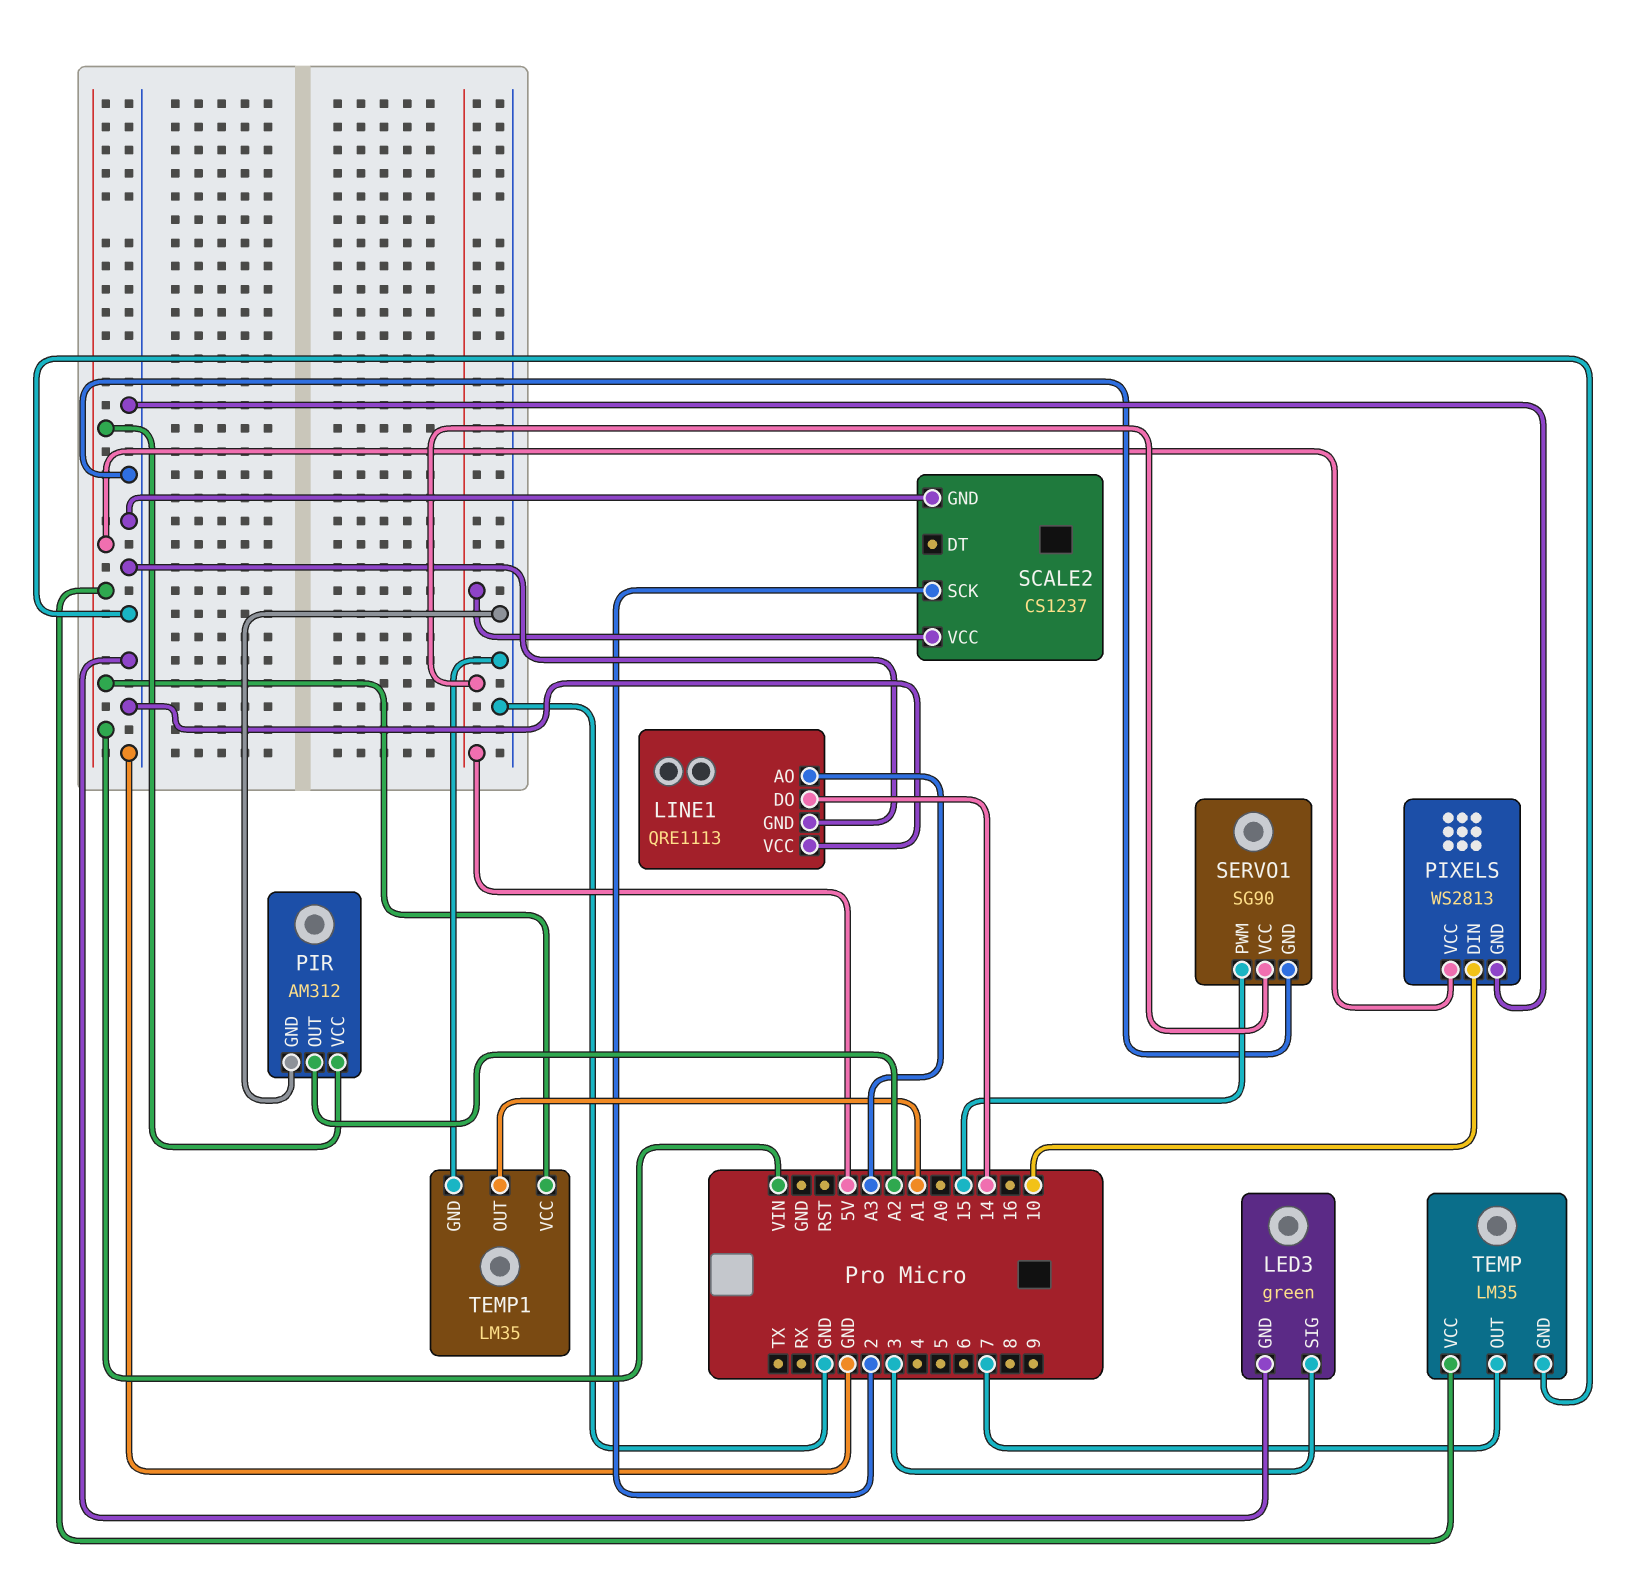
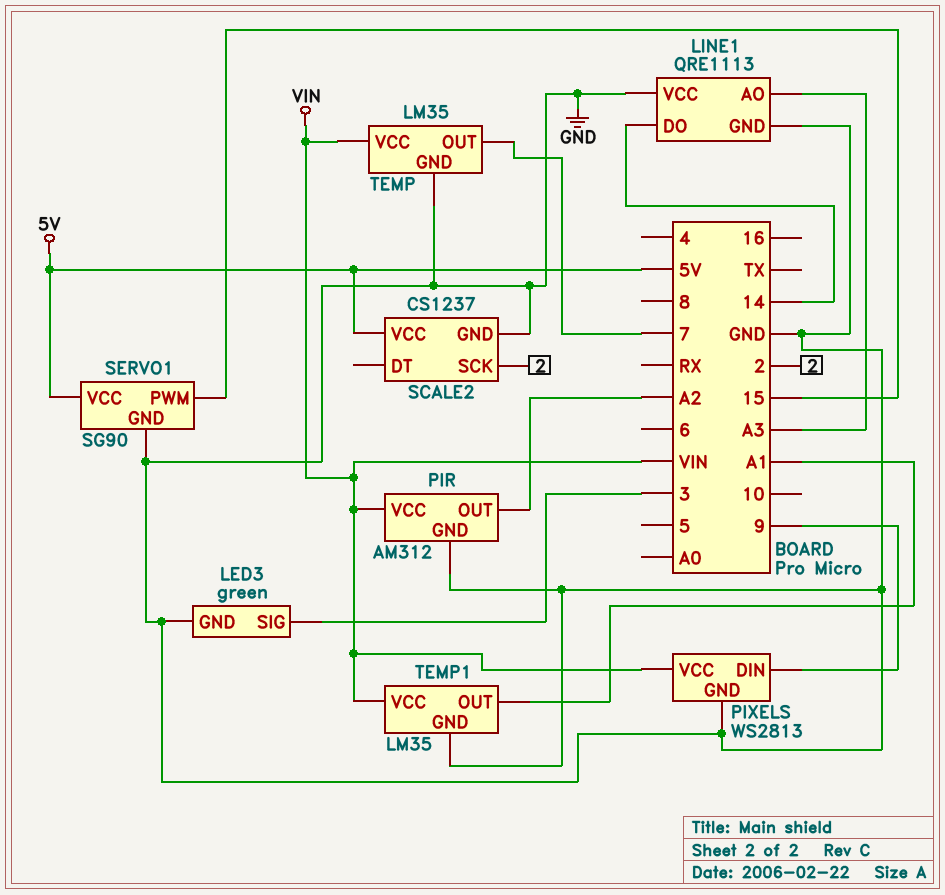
PIXELS pin DIN: 10 -> 9

